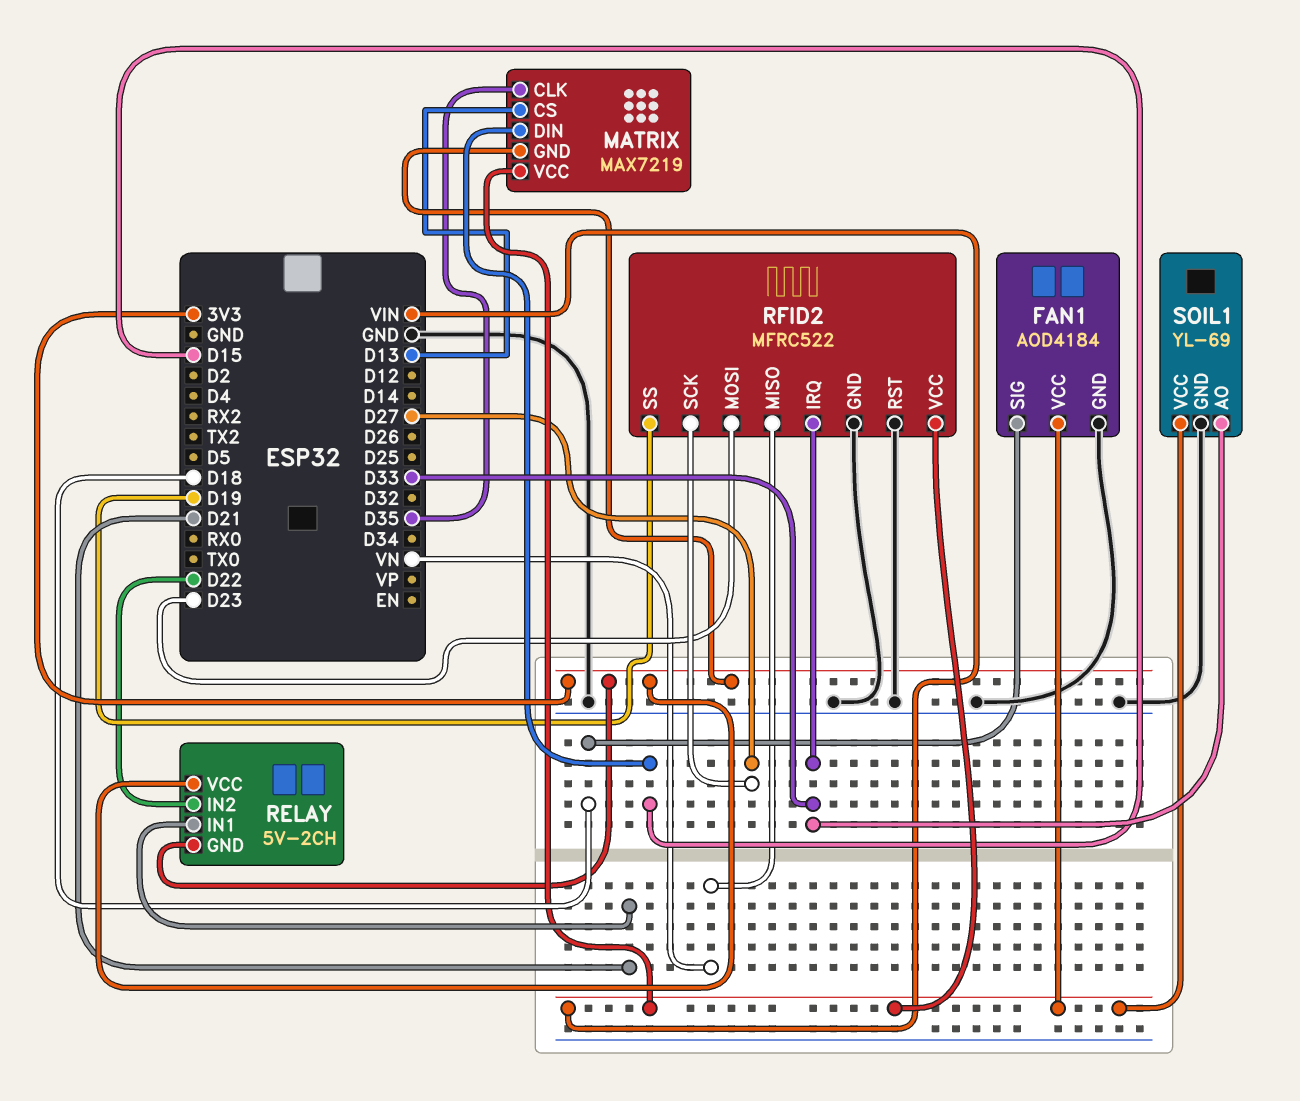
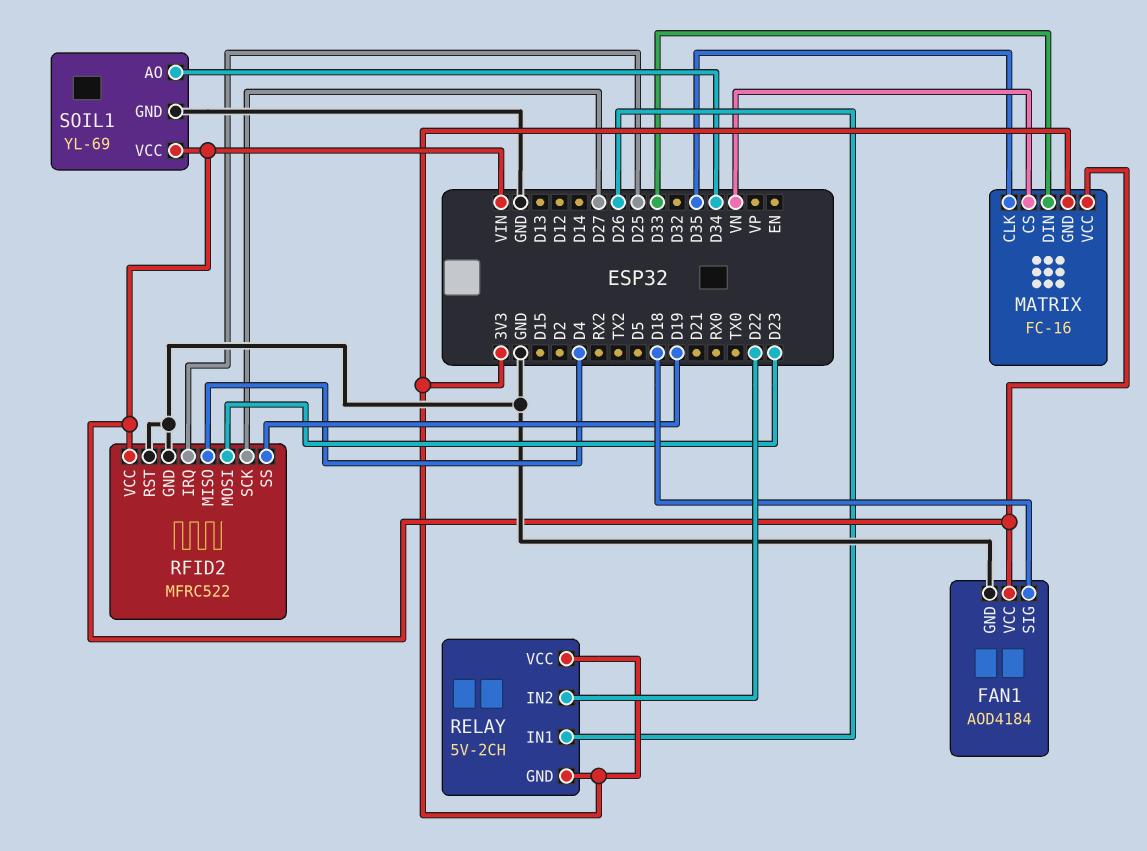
MATRIX: MAX7219 -> FC-16
MATRIX pin CS: D13 -> VN
MATRIX pin DIN: D15 -> D33
RELAY pin IN1: D21 -> D26
RFID2 pin IRQ: D33 -> D25
RFID2 pin MISO: VN -> D4
SOIL1 pin AO: D33 -> D34

